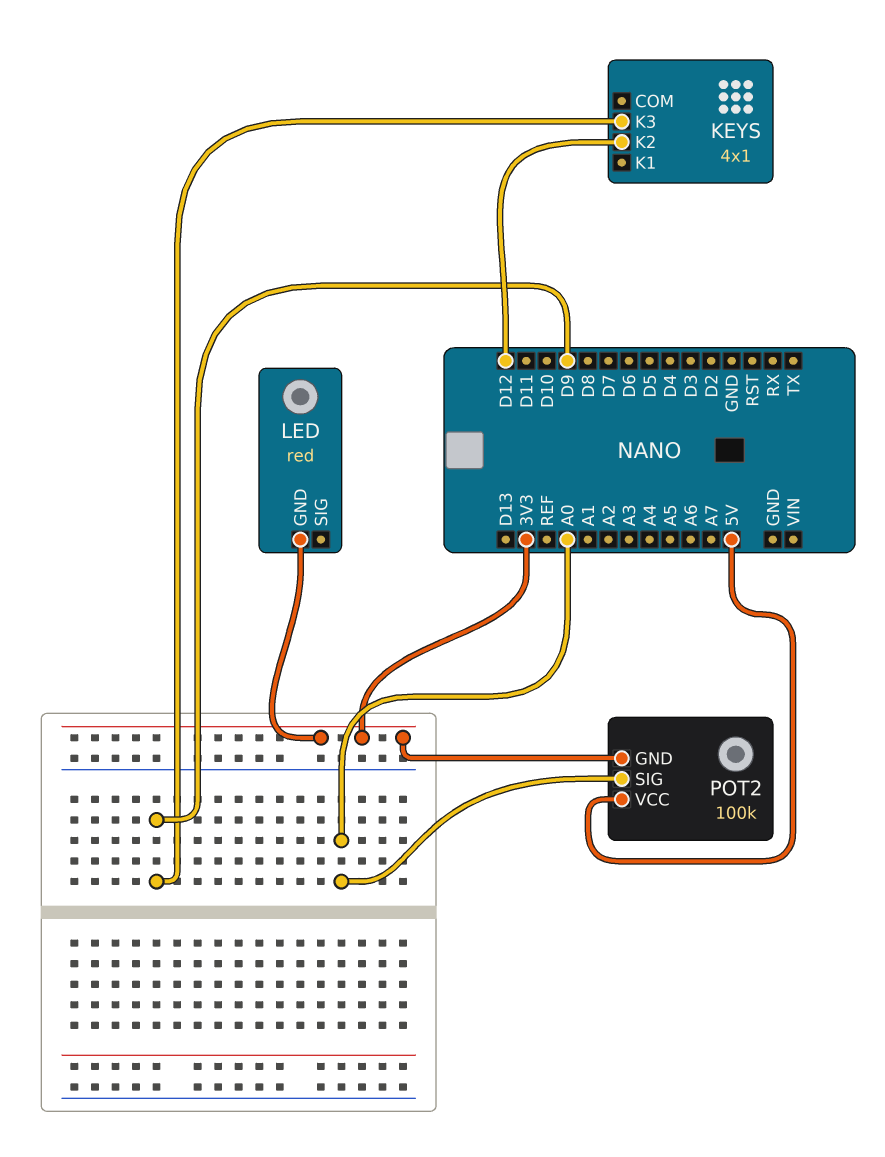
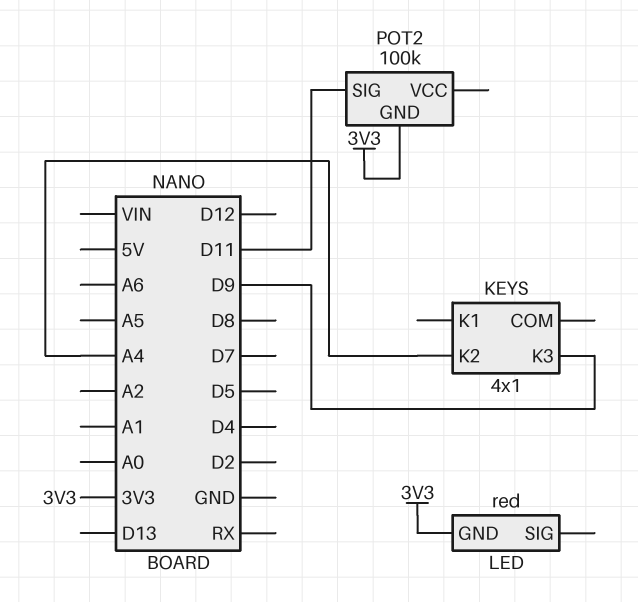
KEYS pin K2: D12 -> A4
POT2 pin SIG: A0 -> D11
POT2 pin VCC: 5V -> none

